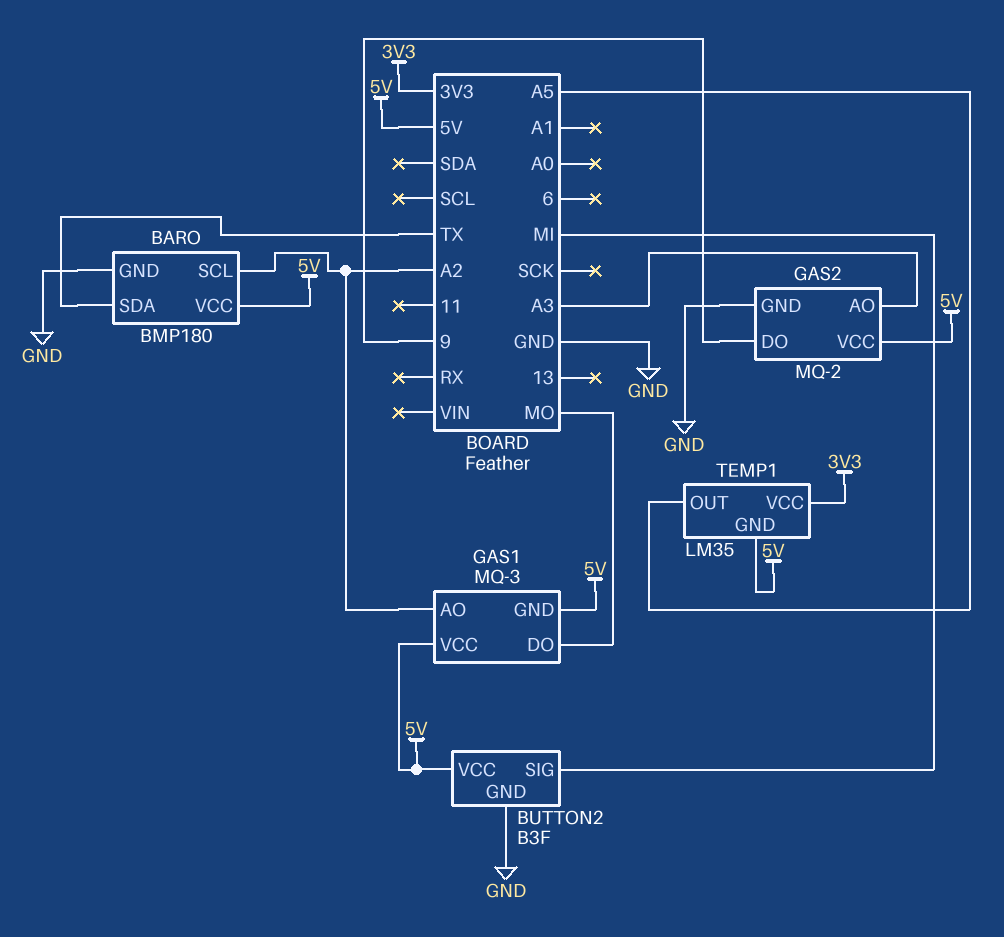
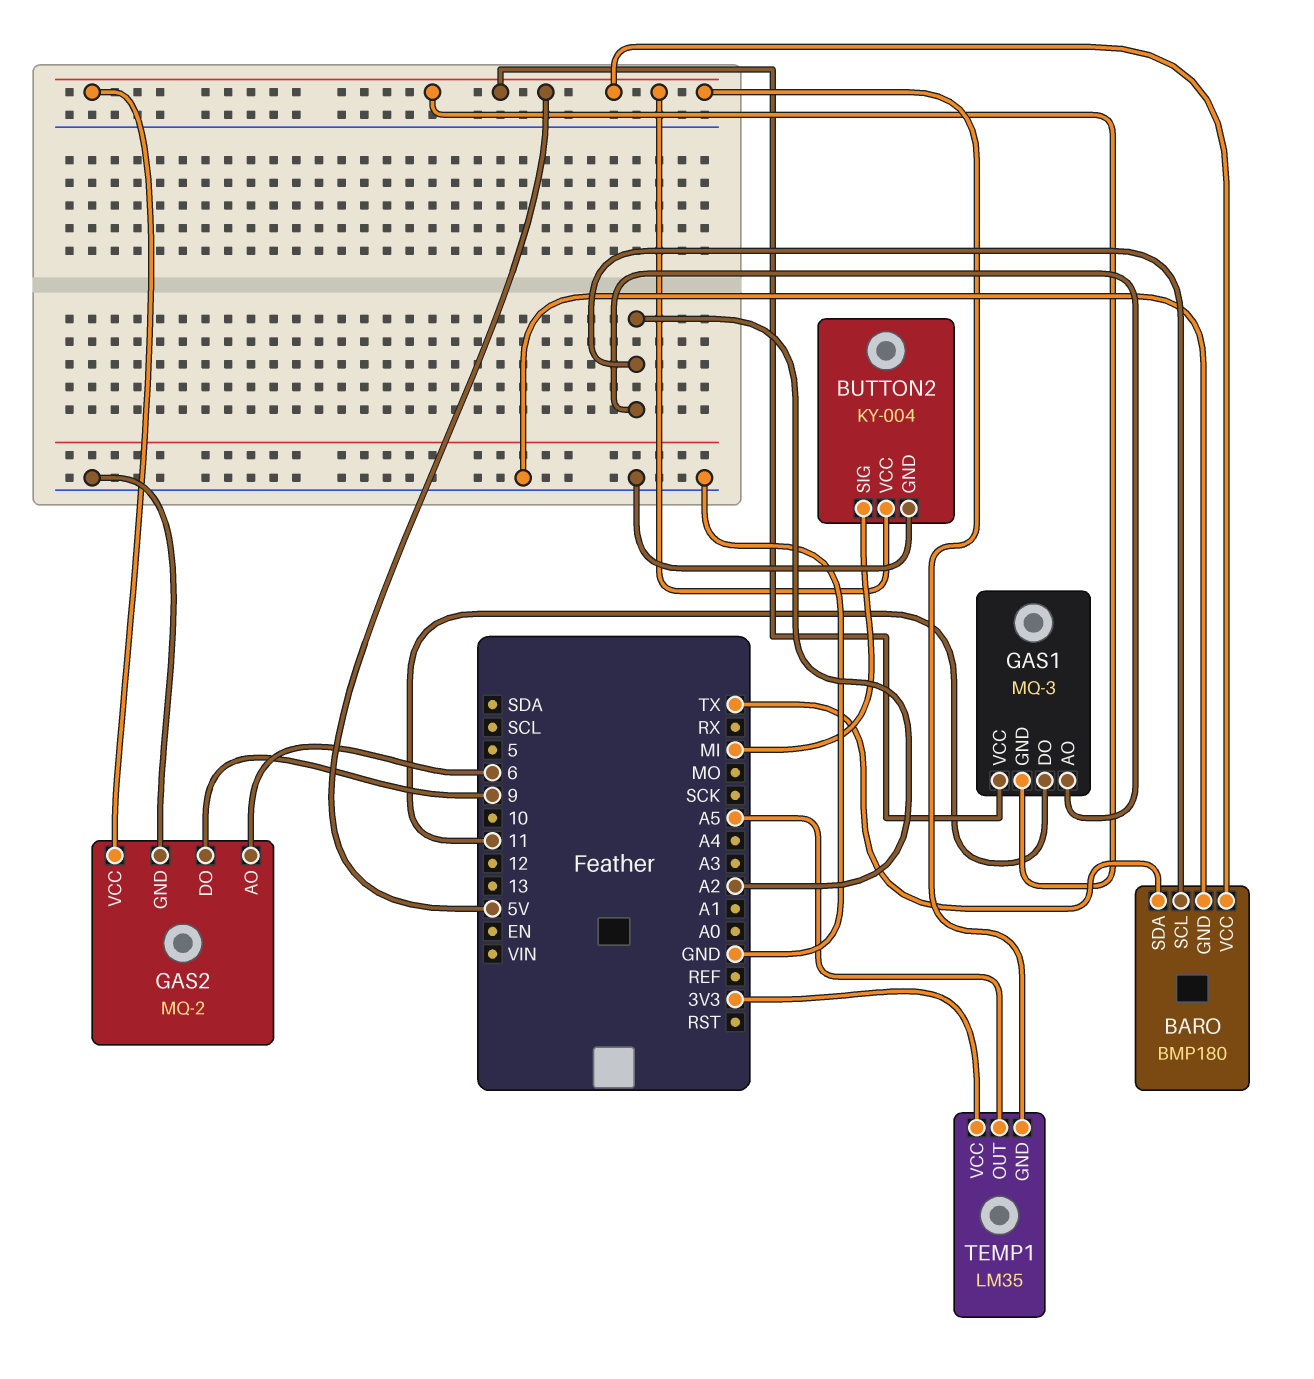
BUTTON2: B3F -> KY-004
GAS1 pin DO: MO -> 11
GAS2 pin AO: A3 -> 6

